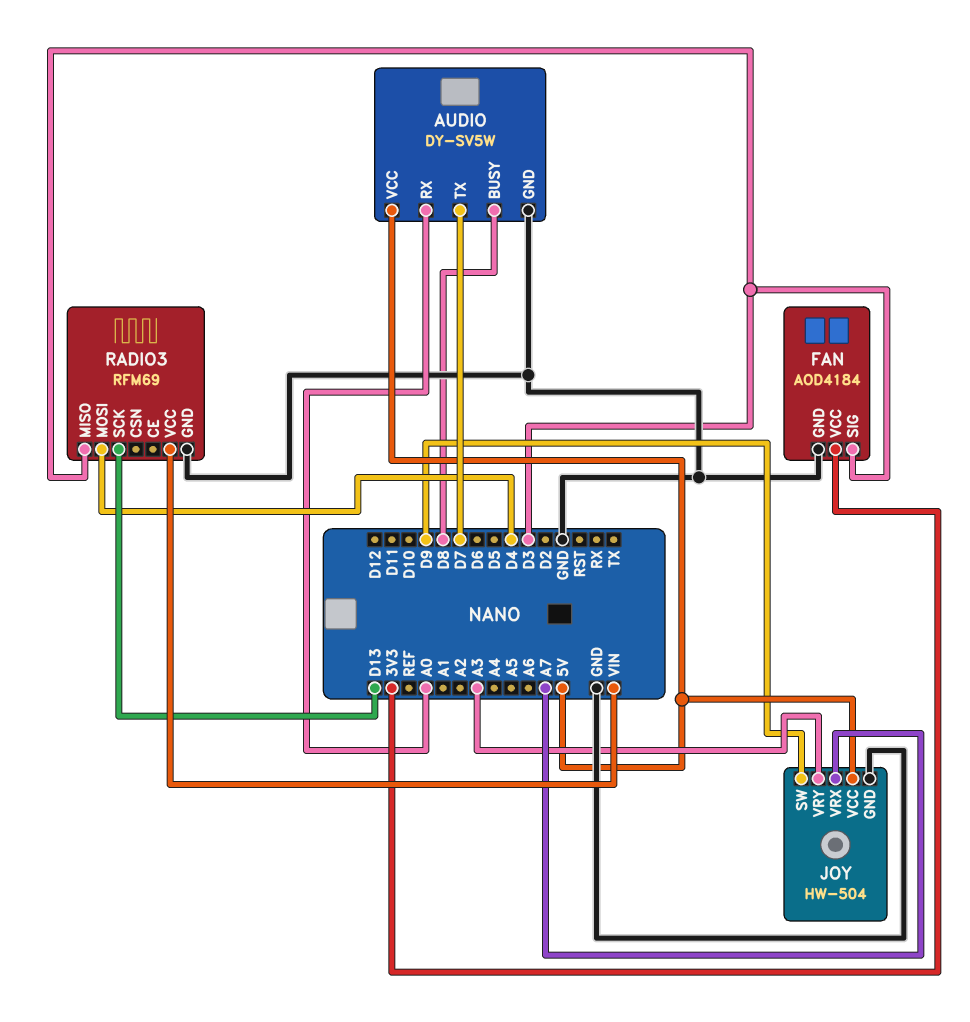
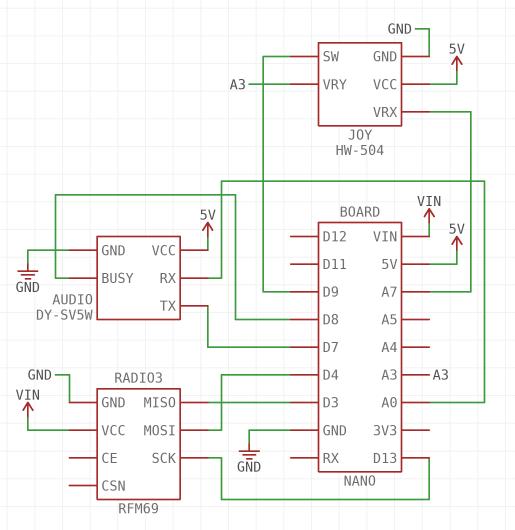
FAN: AOD4184 -> none
FAN pin GND: GND -> none
FAN pin SIG: D3 -> none
FAN pin VCC: 3V3 -> none

